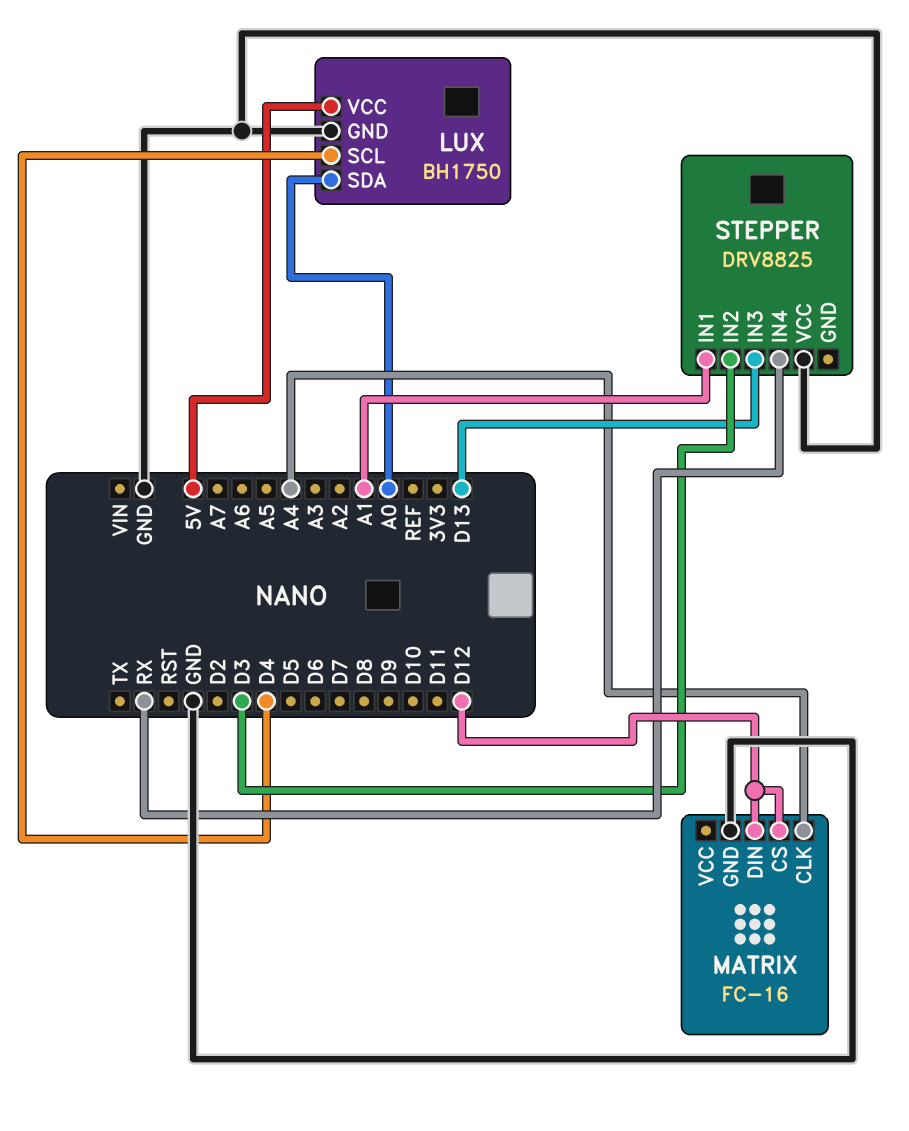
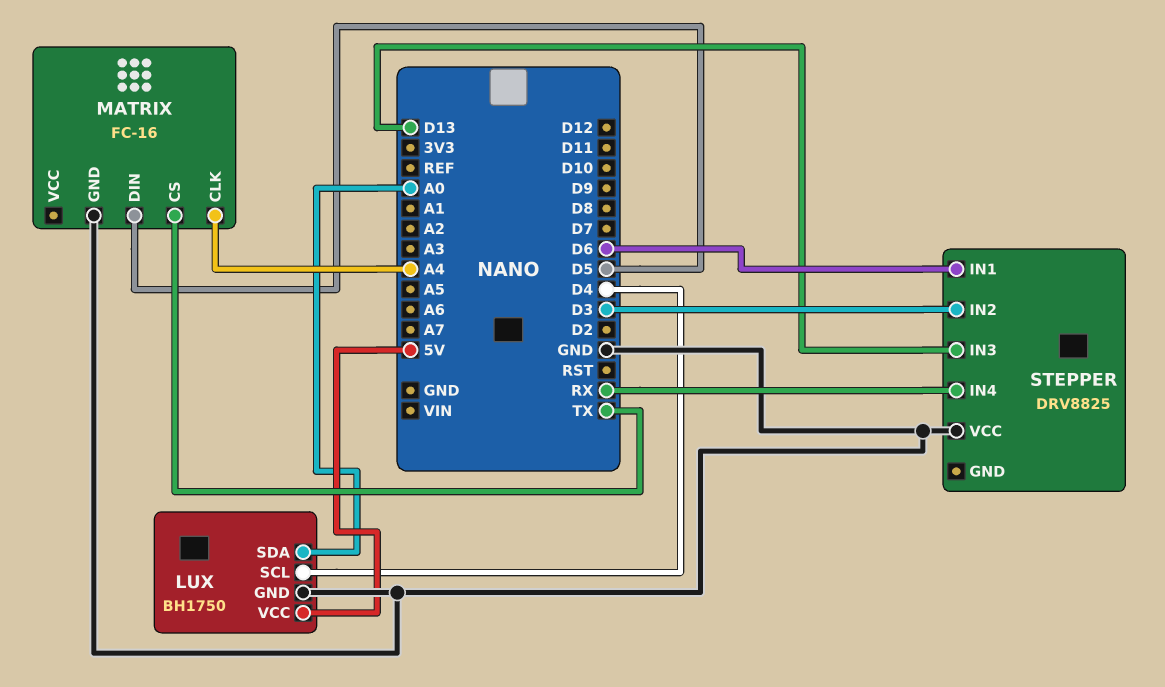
MATRIX pin CS: D12 -> TX
MATRIX pin DIN: D12 -> D5
STEPPER pin IN1: A1 -> D6

